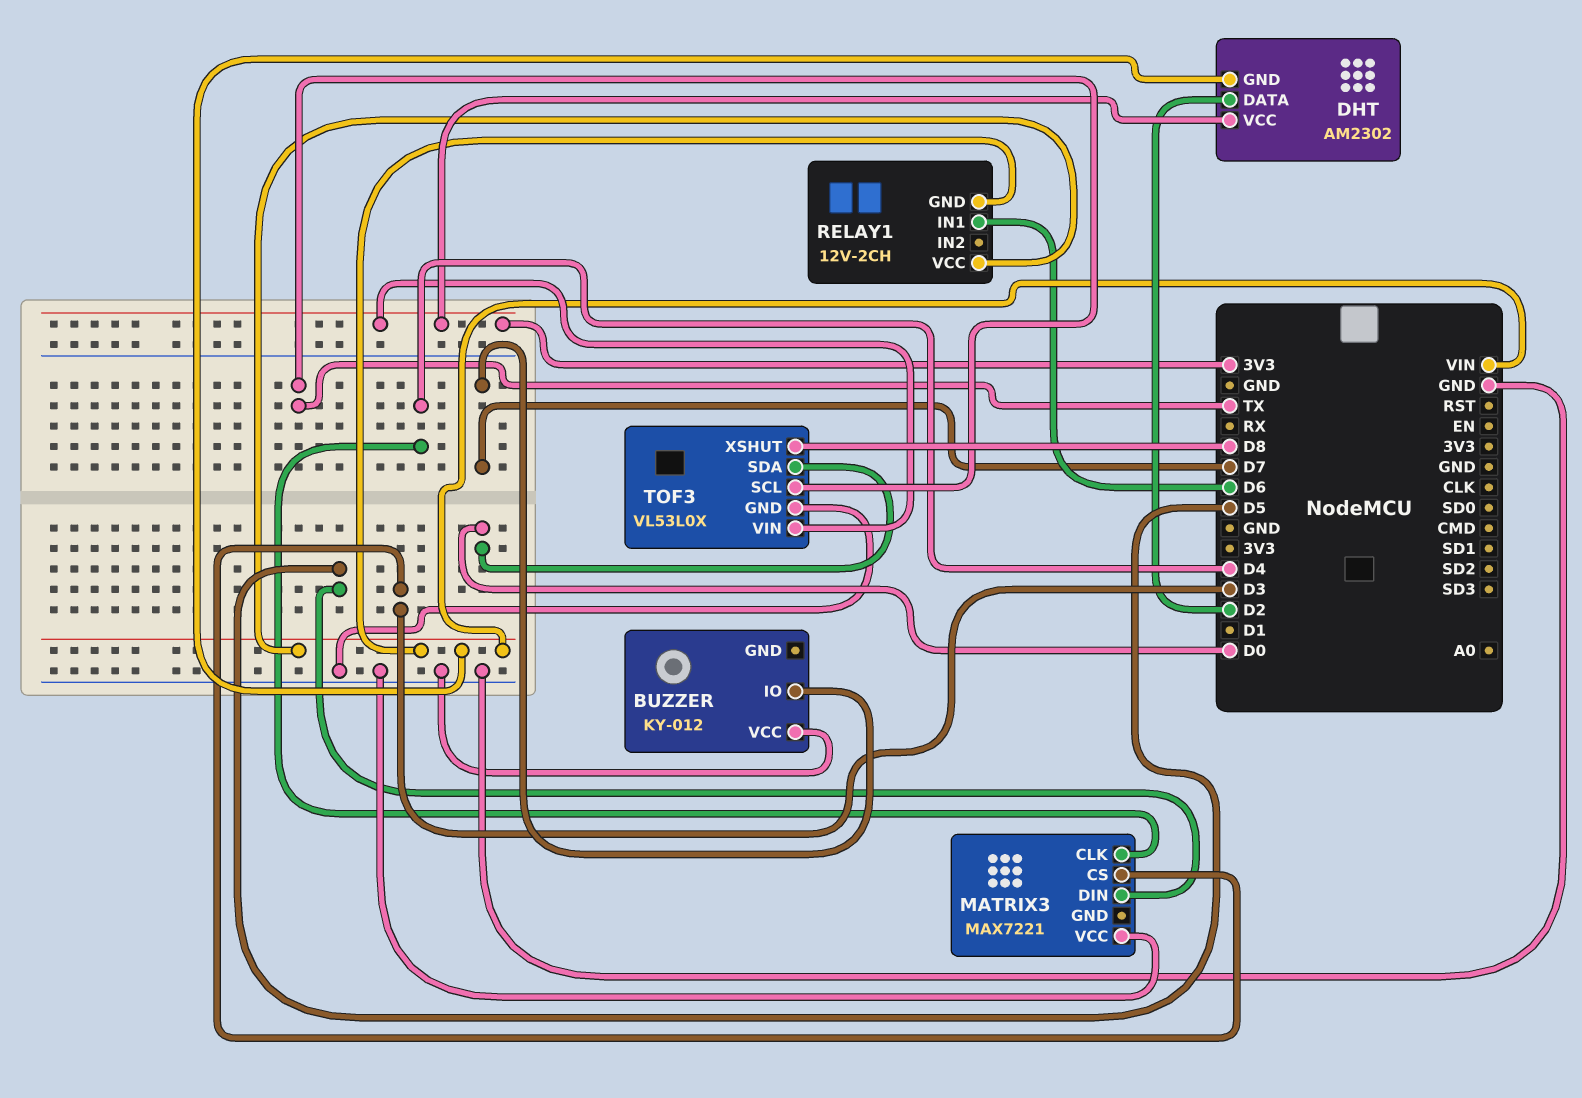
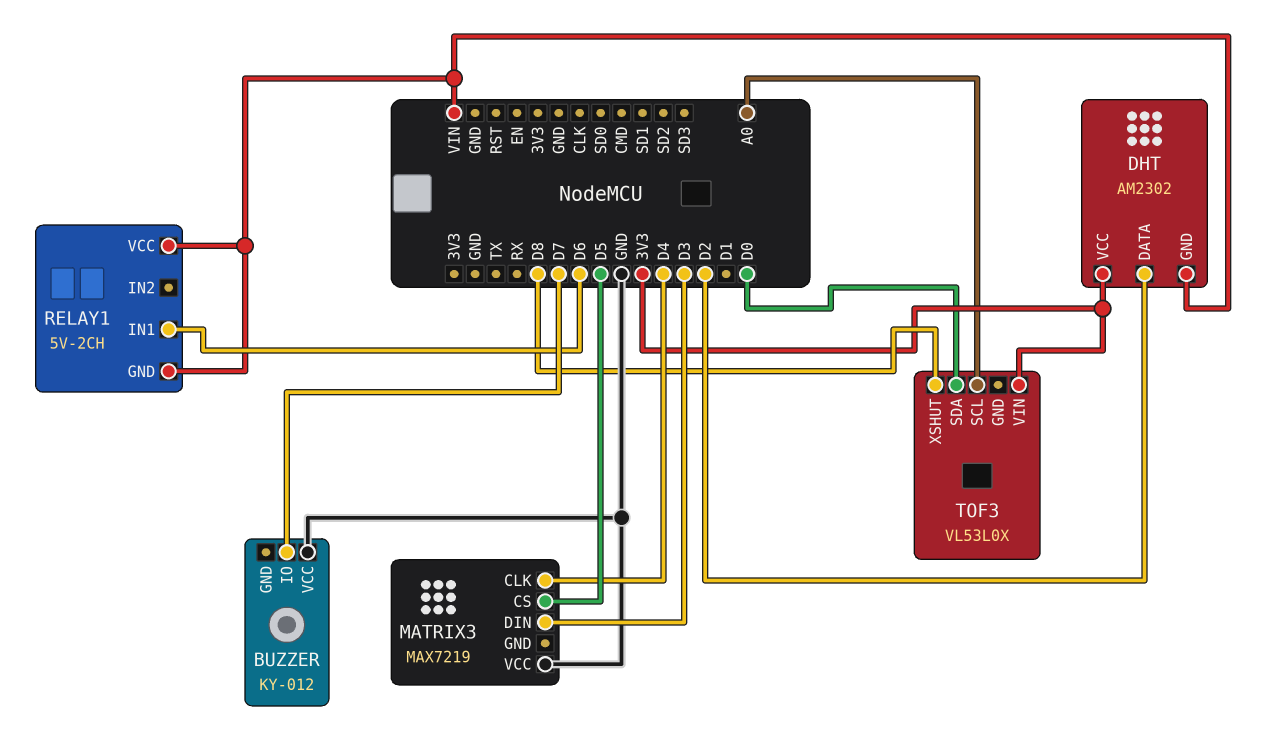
MATRIX3: MAX7221 -> MAX7219
MATRIX3 pin CS: D3 -> D5
MATRIX3 pin DIN: D5 -> D3
RELAY1: 12V-2CH -> 5V-2CH
TOF3 pin GND: GND -> none
TOF3 pin SCL: TX -> A0

